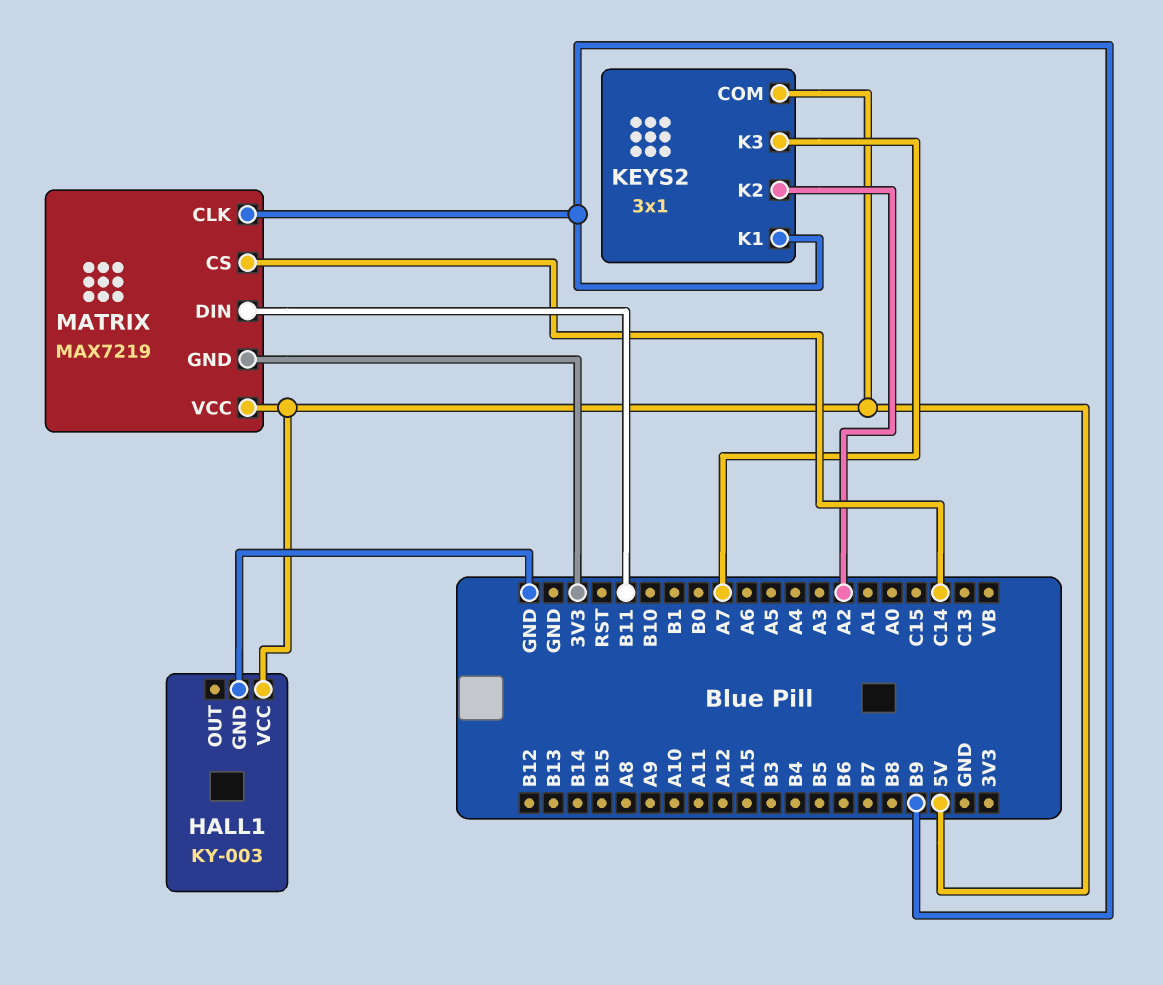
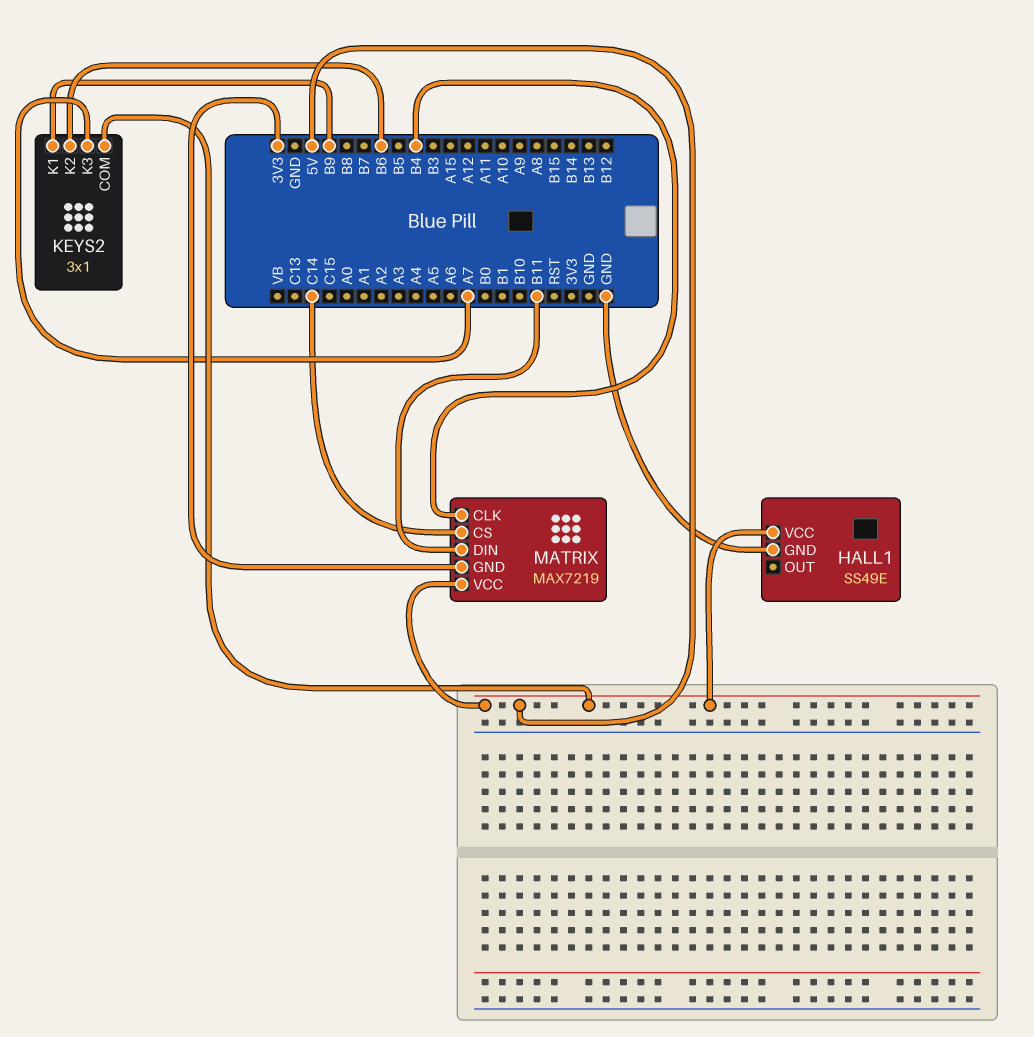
HALL1: KY-003 -> SS49E
KEYS2 pin K2: A2 -> B6
MATRIX pin CLK: B9 -> B4

